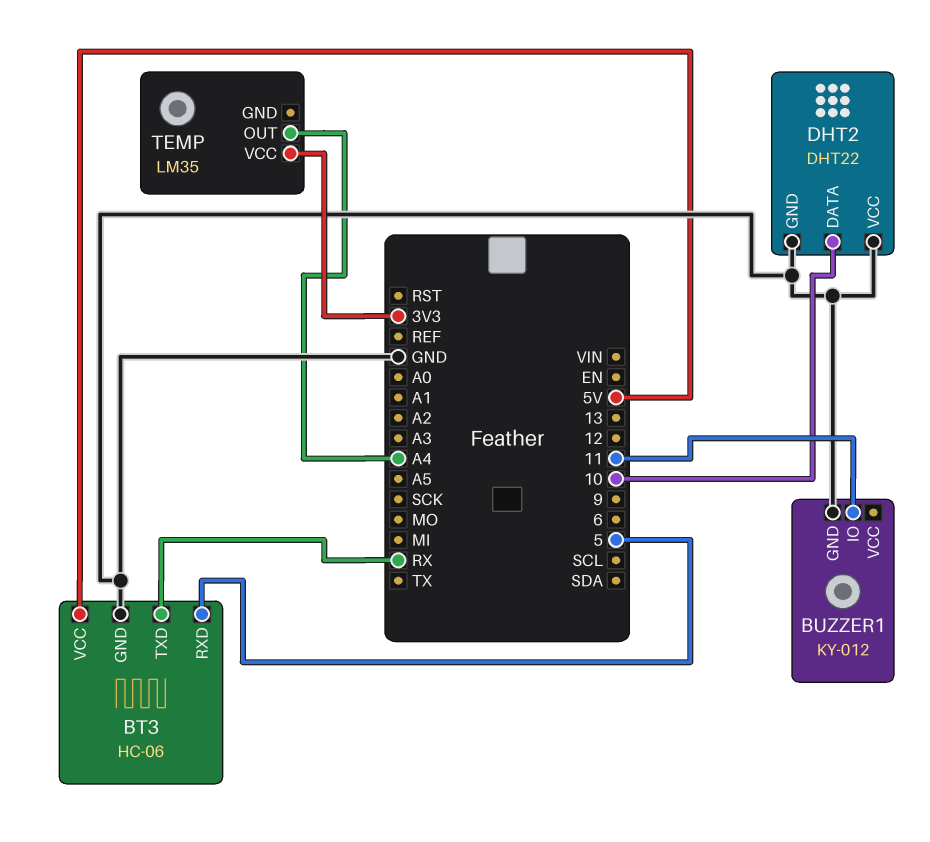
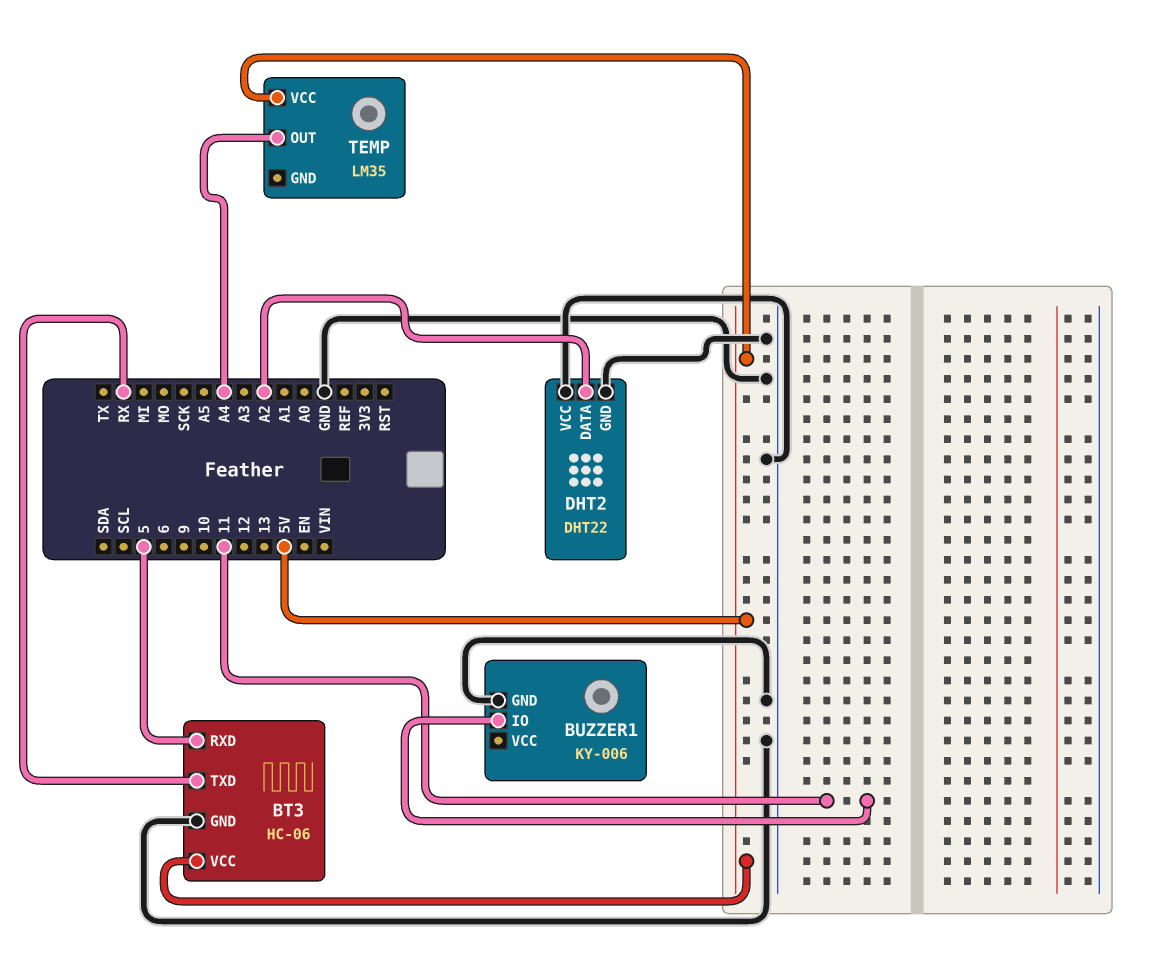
BUZZER1: KY-012 -> KY-006
DHT2 pin DATA: 10 -> A2
TEMP pin VCC: 3V3 -> 5V

